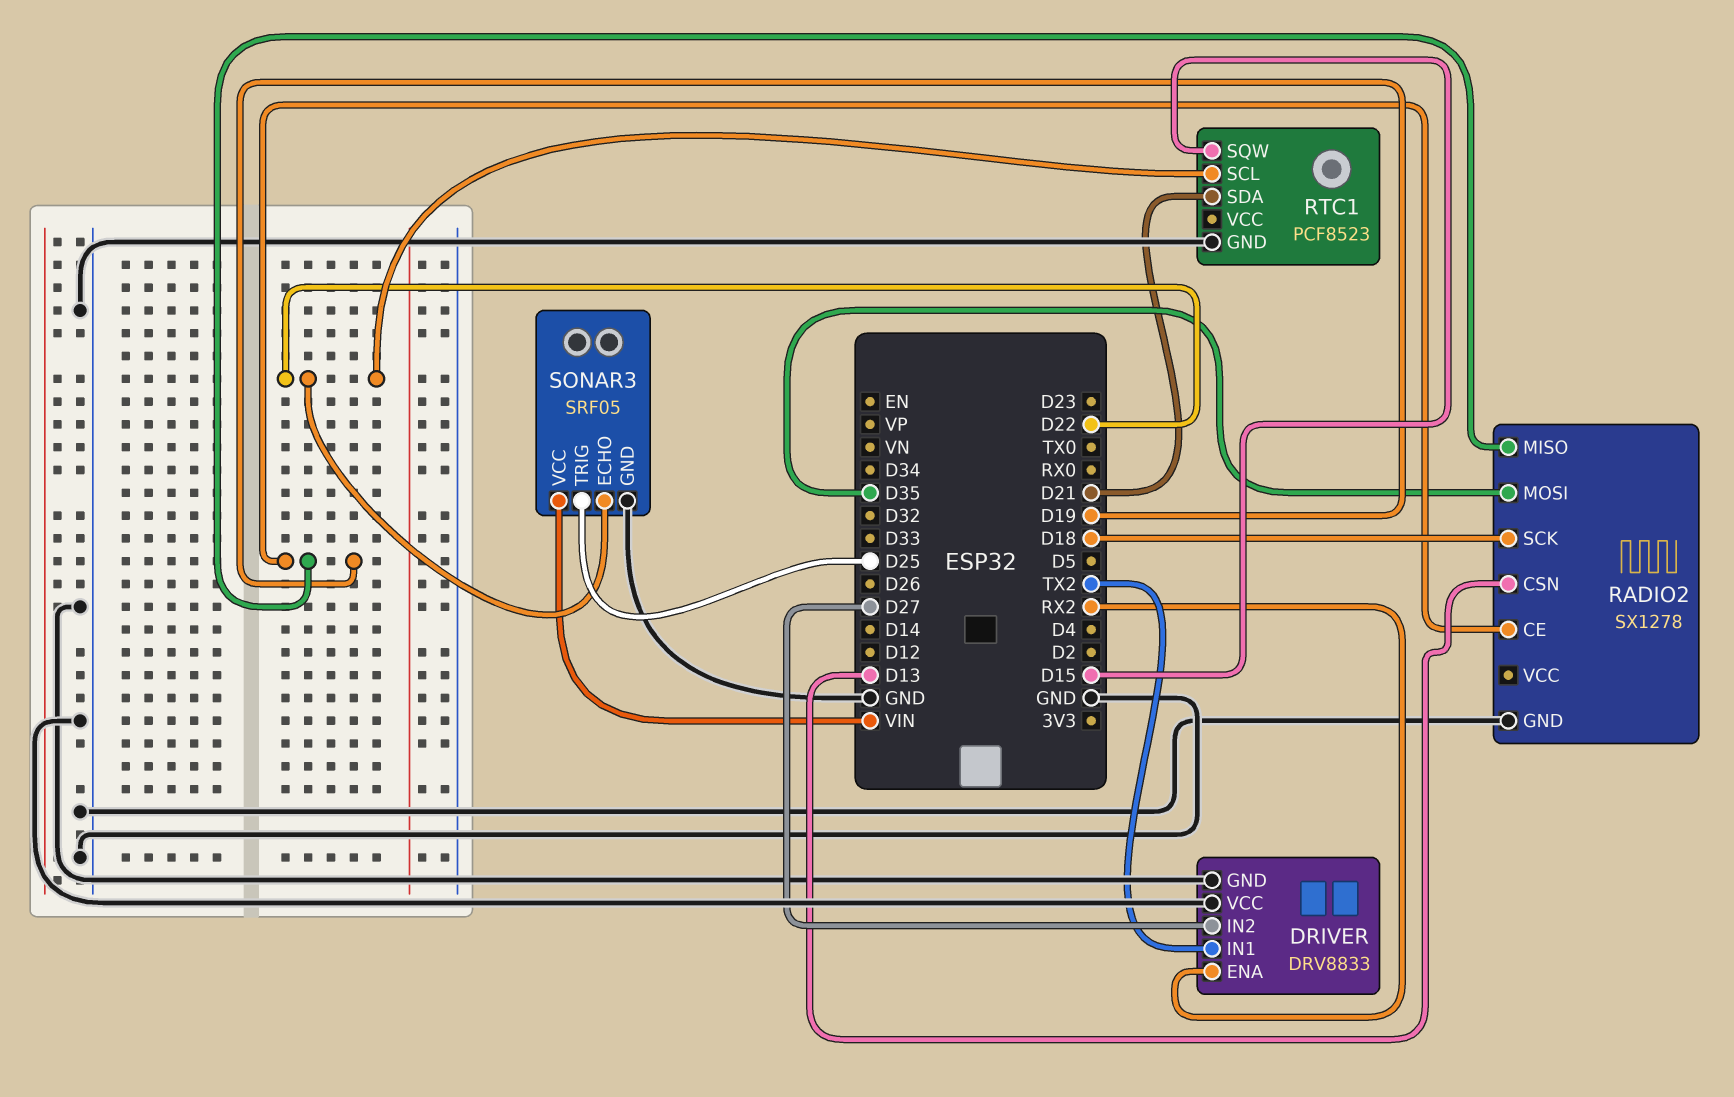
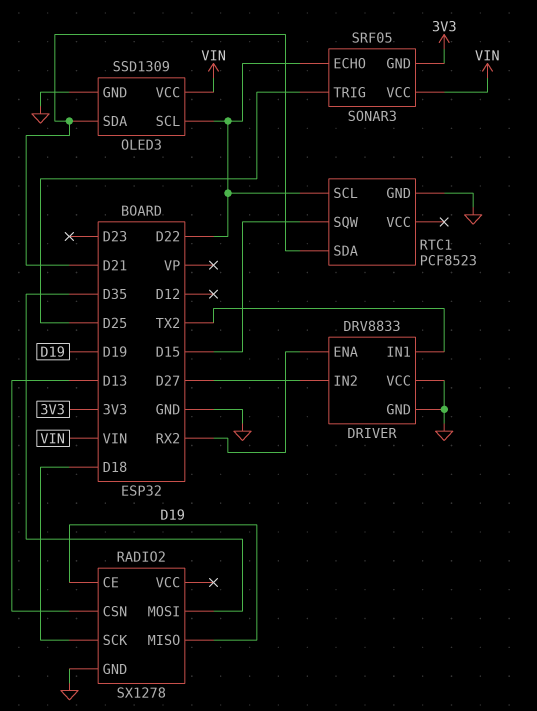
OLED3: none -> SSD1309
OLED3 pin GND: none -> GND
OLED3 pin SCL: none -> D22
OLED3 pin SDA: none -> D21
OLED3 pin VCC: none -> VIN
SONAR3 pin GND: GND -> 3V3

